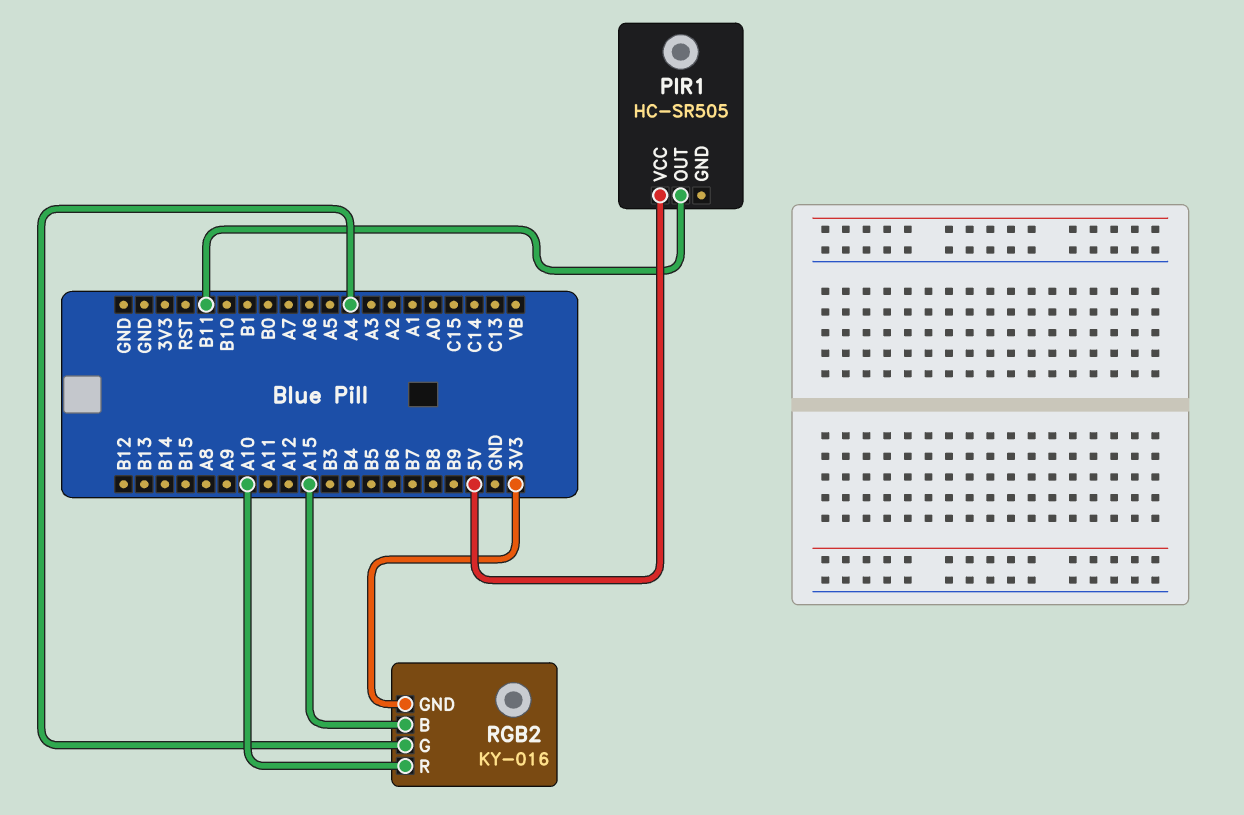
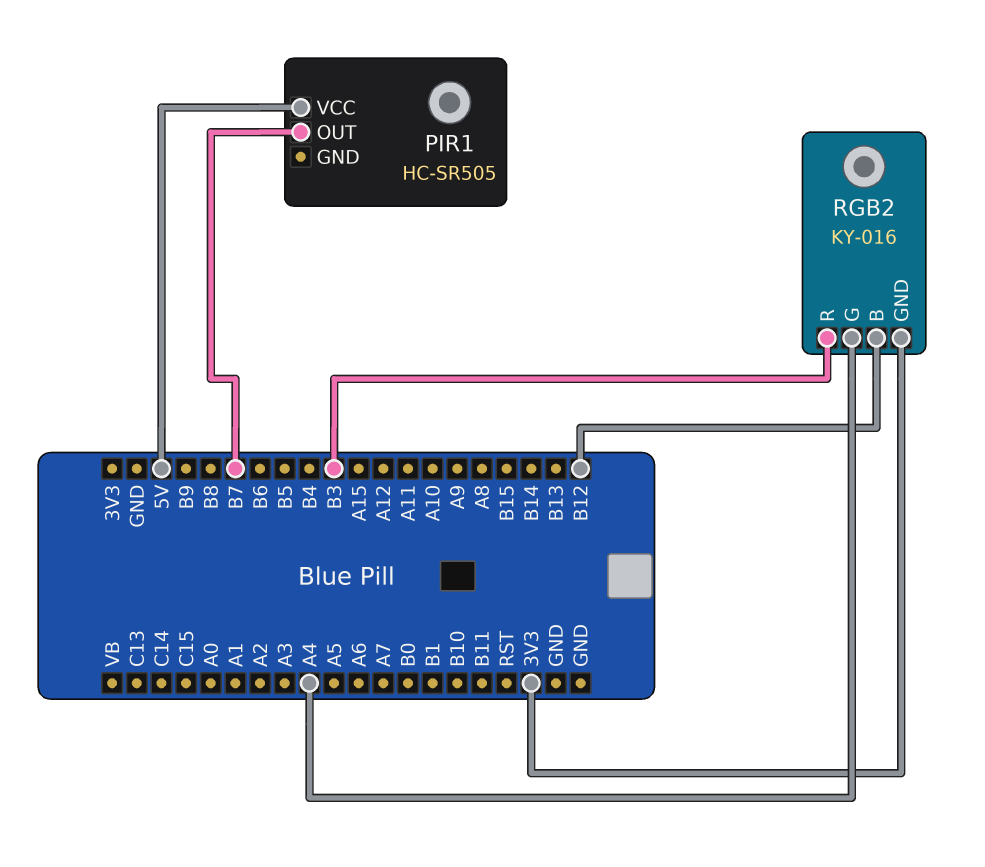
PIR1 pin OUT: B11 -> B7
RGB2 pin B: A15 -> B12
RGB2 pin R: A10 -> B3

